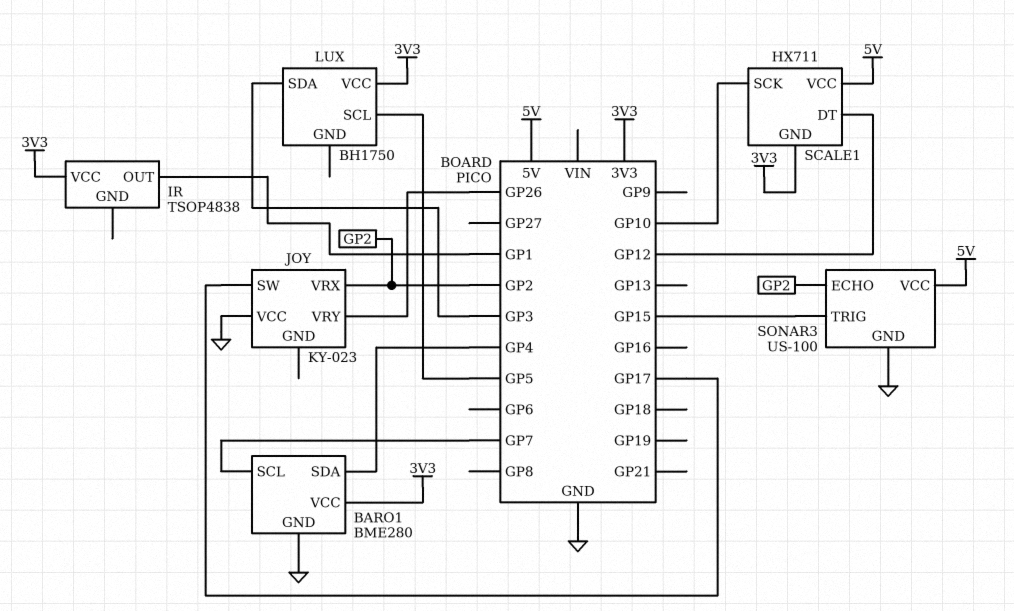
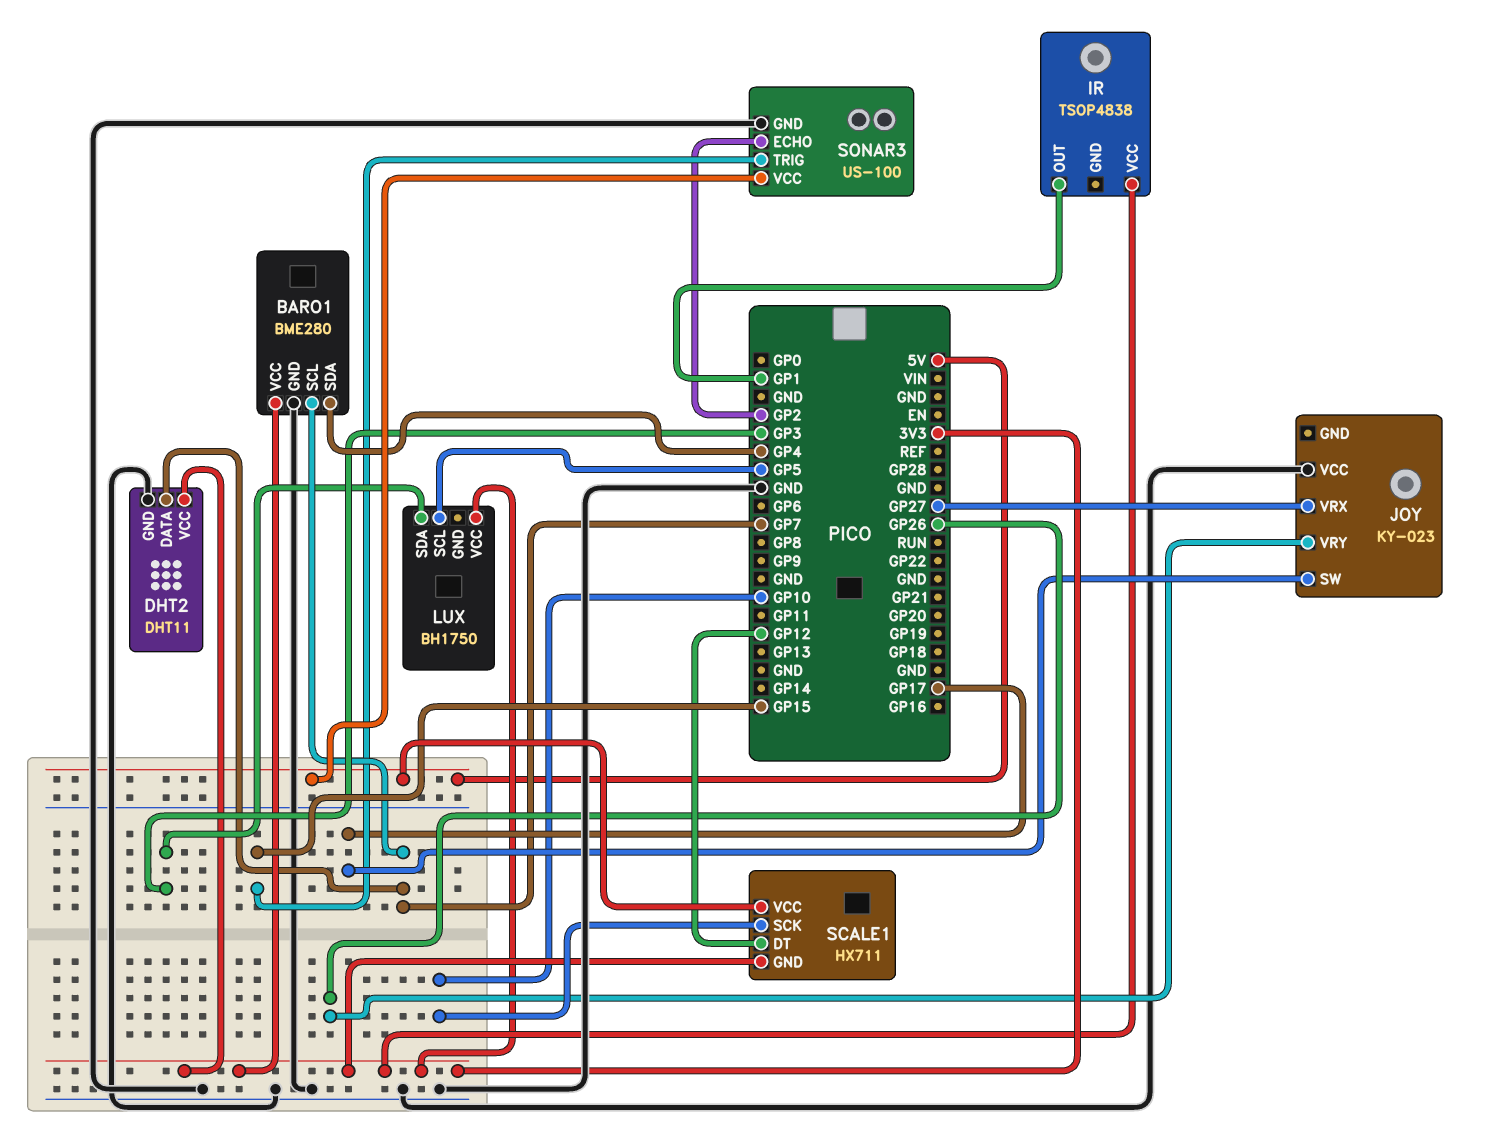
DHT2: none -> DHT11
DHT2 pin DATA: none -> GP7
DHT2 pin GND: none -> GND
DHT2 pin VCC: none -> 3V3
JOY pin VRX: GP2 -> GP27

